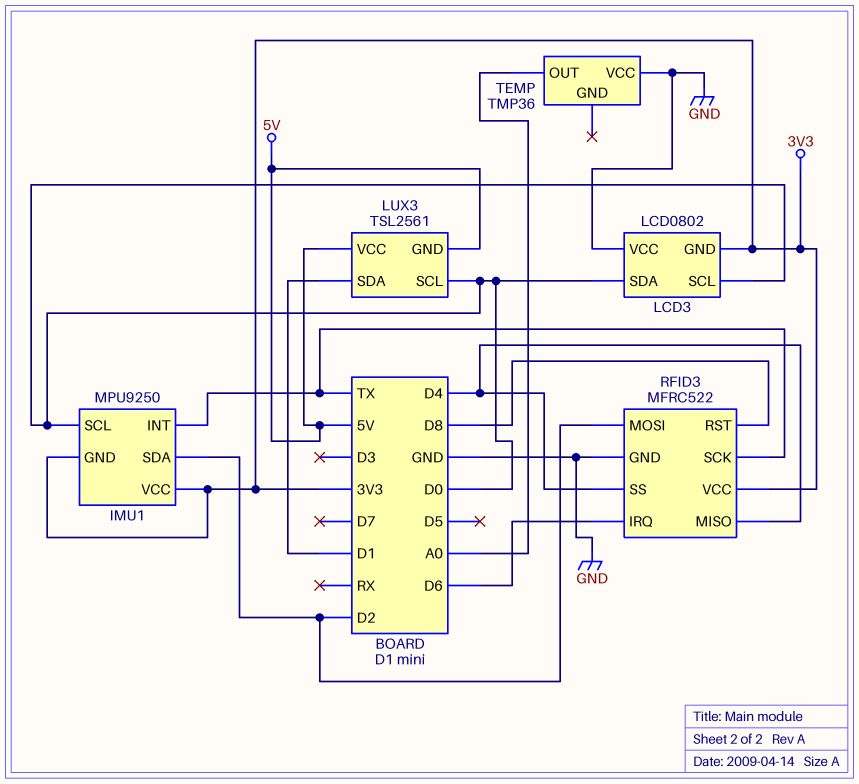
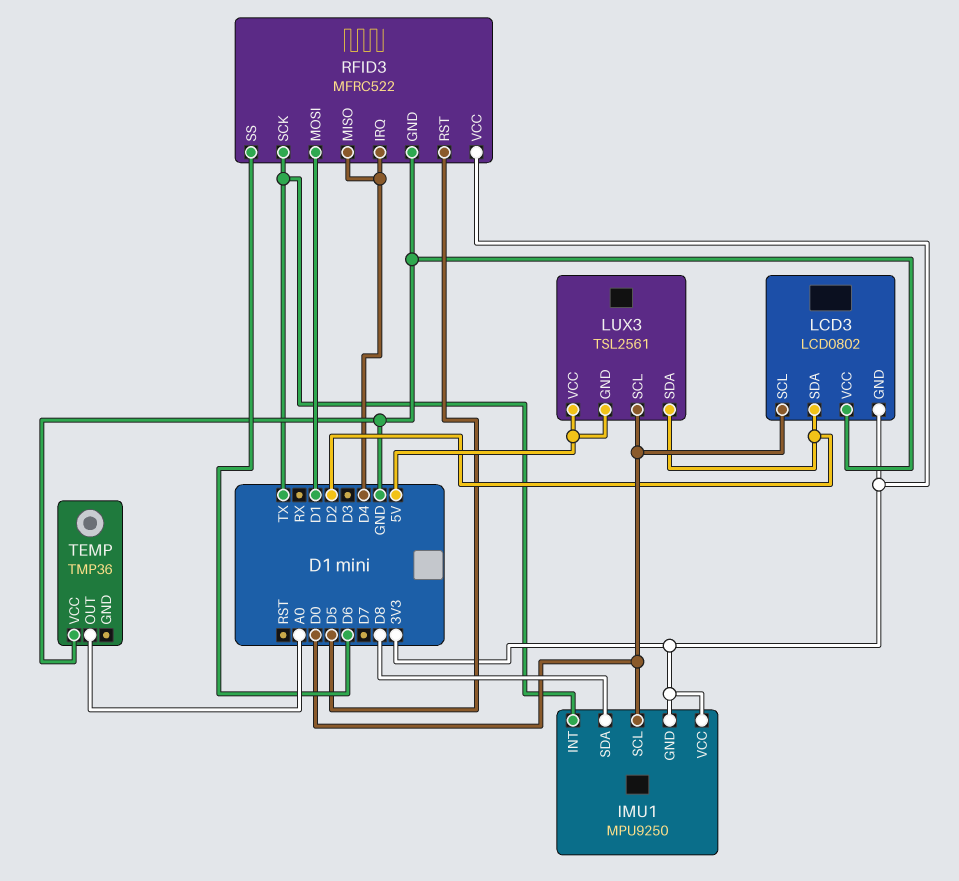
IMU1 pin SDA: D2 -> D8
LCD3 pin SDA: D0 -> D2
LUX3 pin SDA: D1 -> D2
RFID3 pin IRQ: D6 -> D4
RFID3 pin MOSI: D2 -> D1
RFID3 pin RST: D8 -> D5
RFID3 pin SS: D4 -> D6

